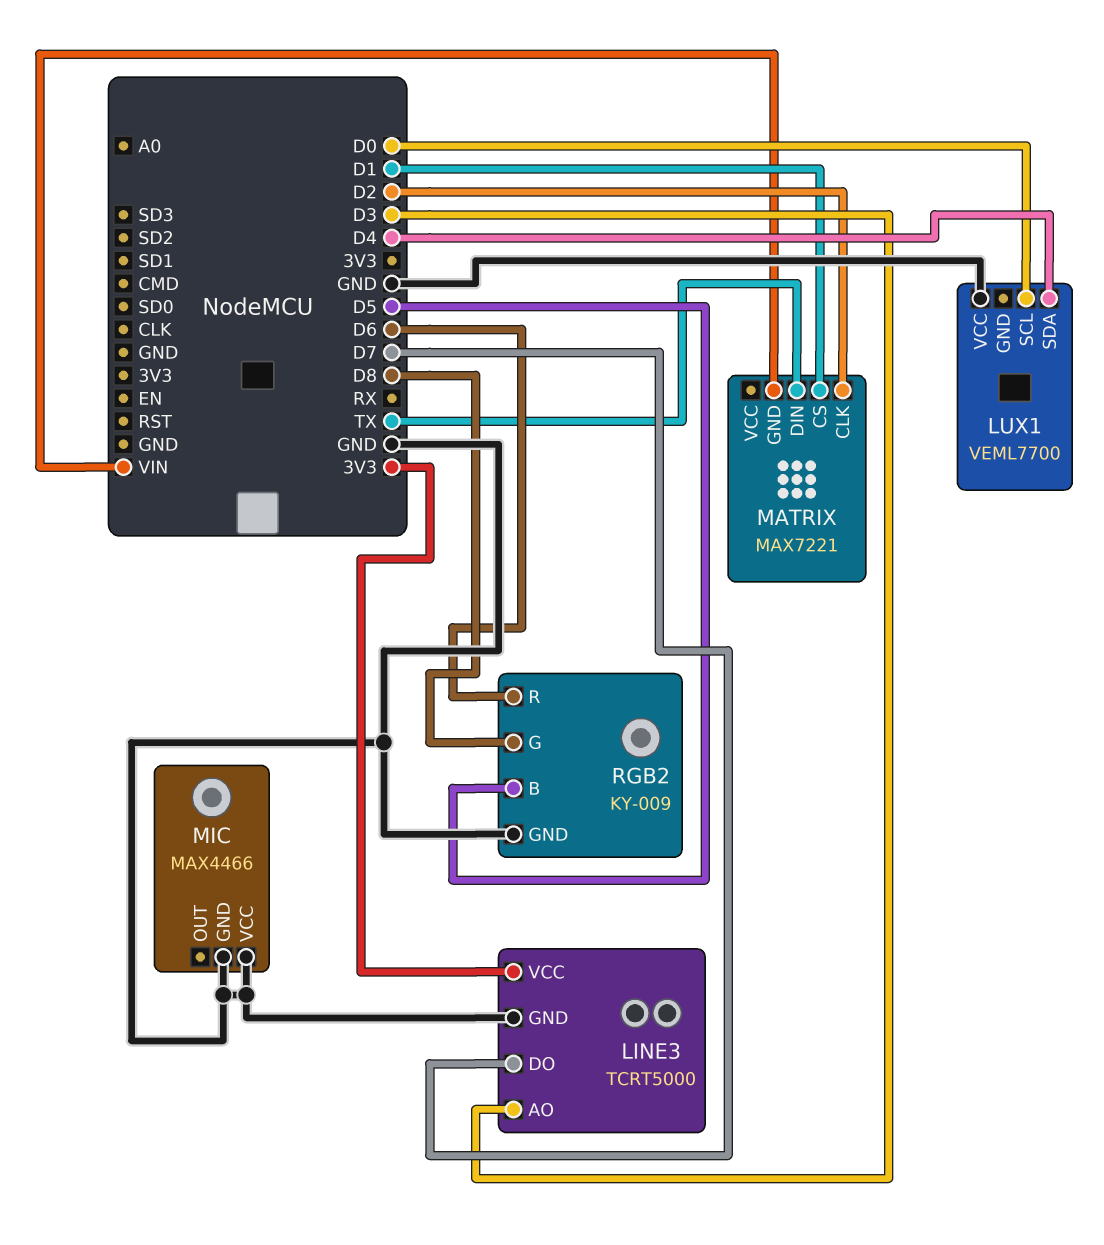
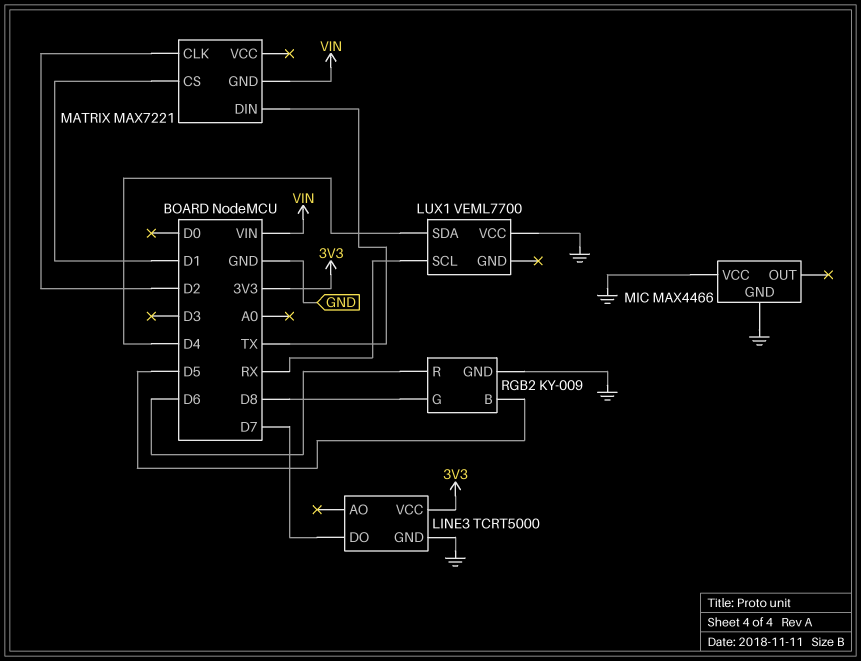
LINE3 pin AO: D3 -> none
LUX1 pin SCL: D0 -> RX

